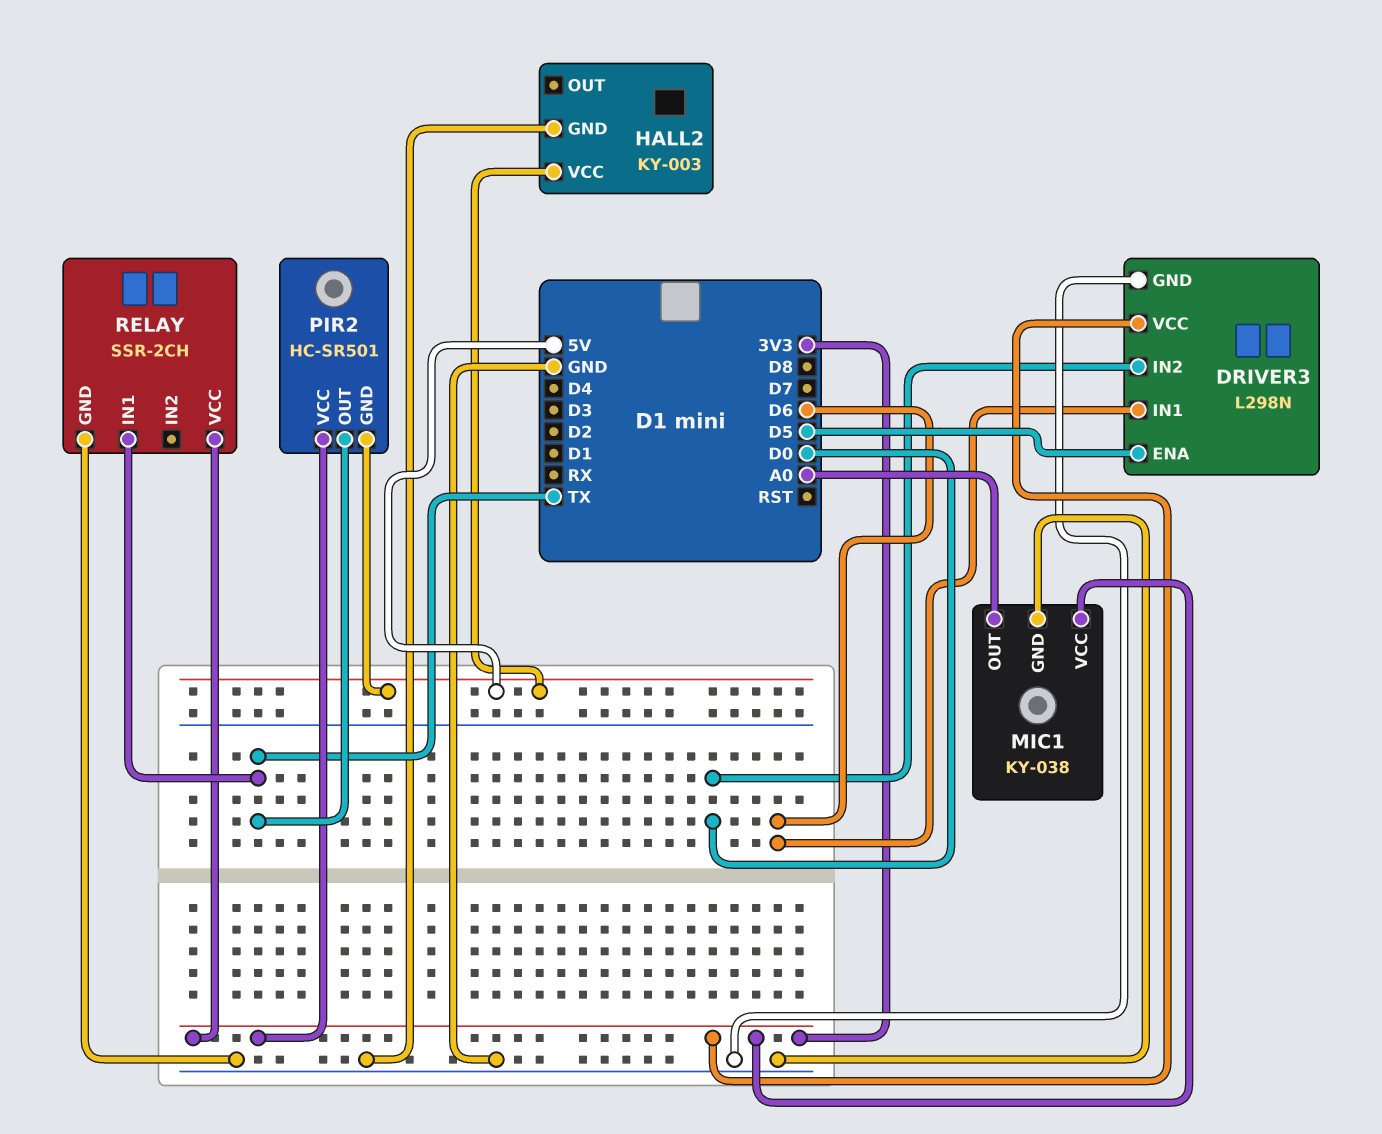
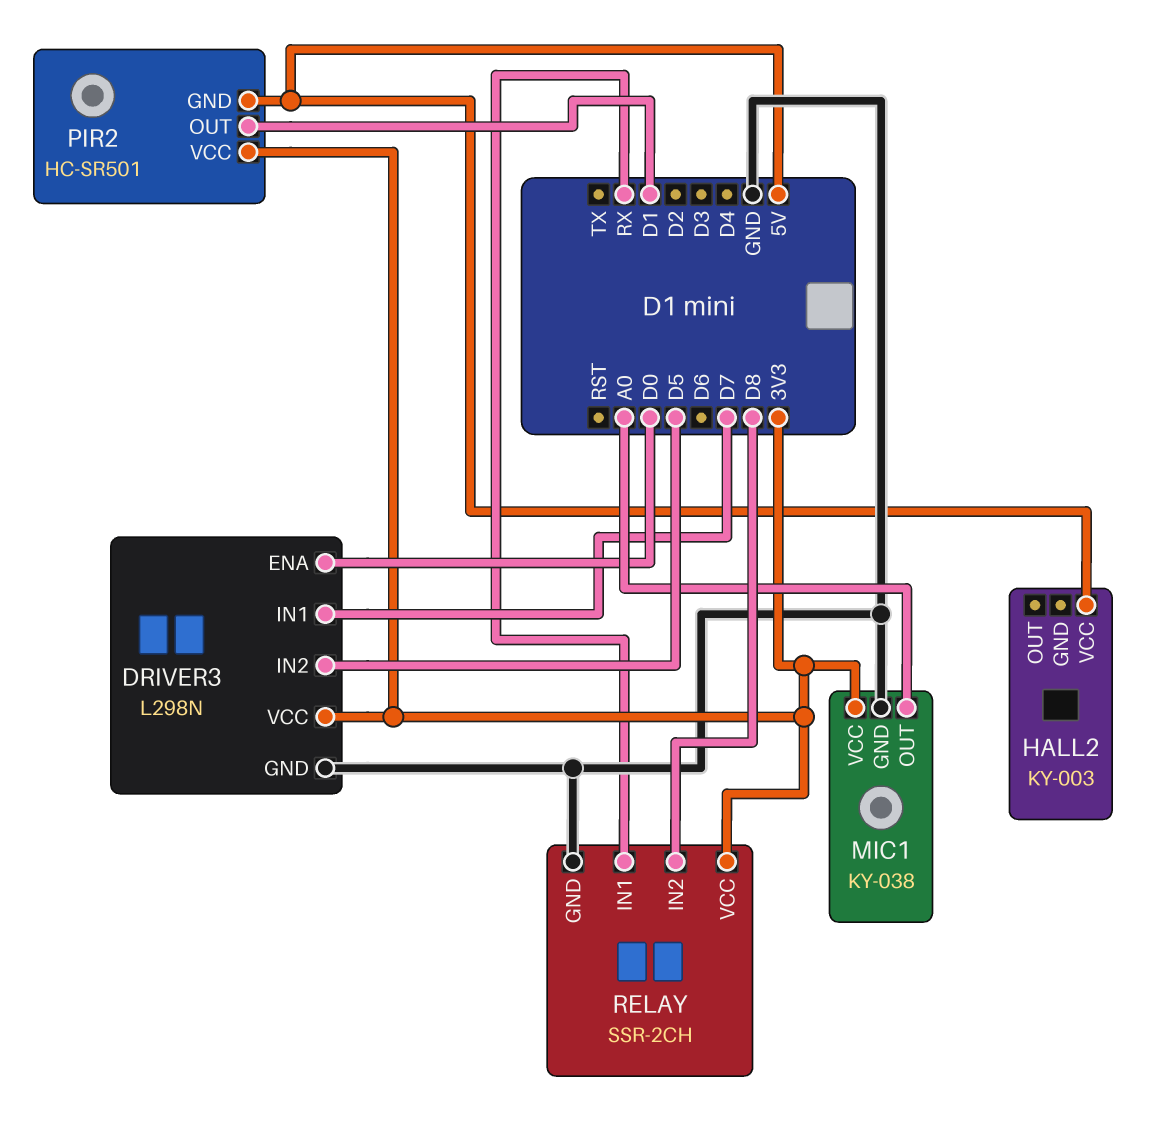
DRIVER3 pin ENA: D5 -> D0
DRIVER3 pin IN1: D6 -> D7
DRIVER3 pin IN2: D0 -> D5
HALL2 pin GND: GND -> none
PIR2 pin OUT: TX -> D1
RELAY pin IN1: TX -> RX
RELAY pin IN2: none -> D8

